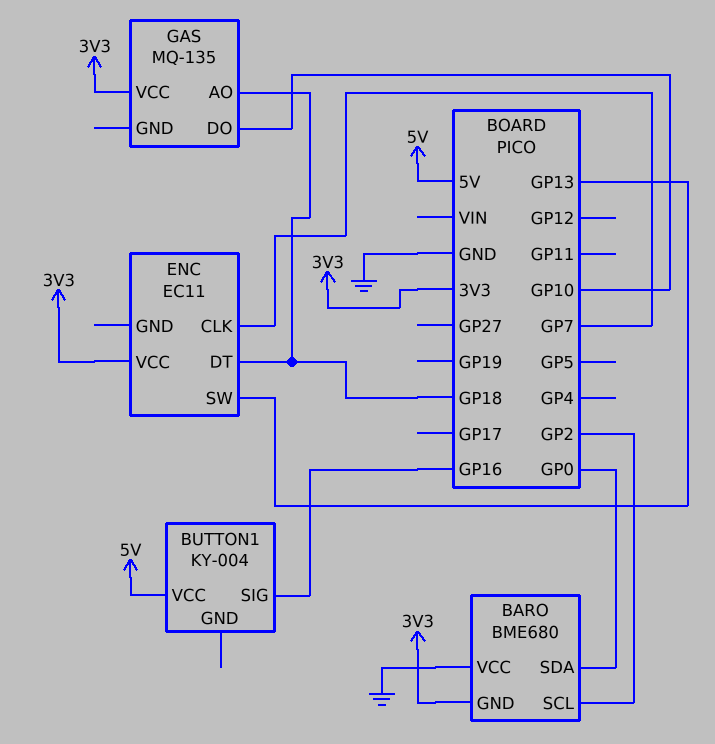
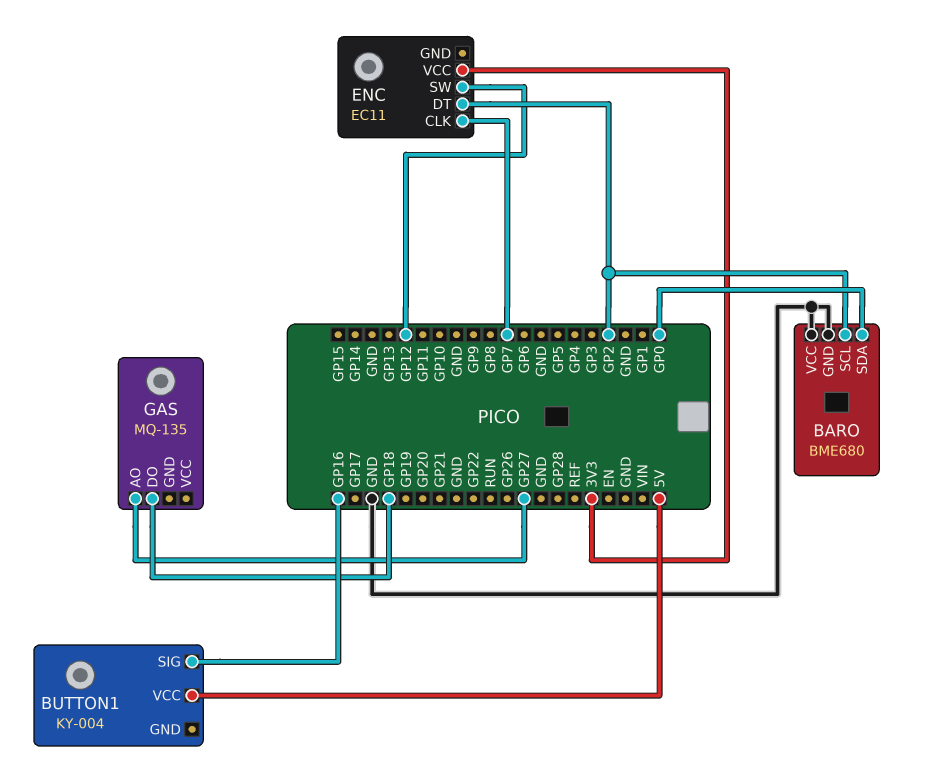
BARO pin GND: 3V3 -> GND
ENC pin DT: GP18 -> GP2
ENC pin SW: GP13 -> GP12
GAS pin AO: GP18 -> GP27
GAS pin DO: GP10 -> GP18
GAS pin VCC: 3V3 -> none

